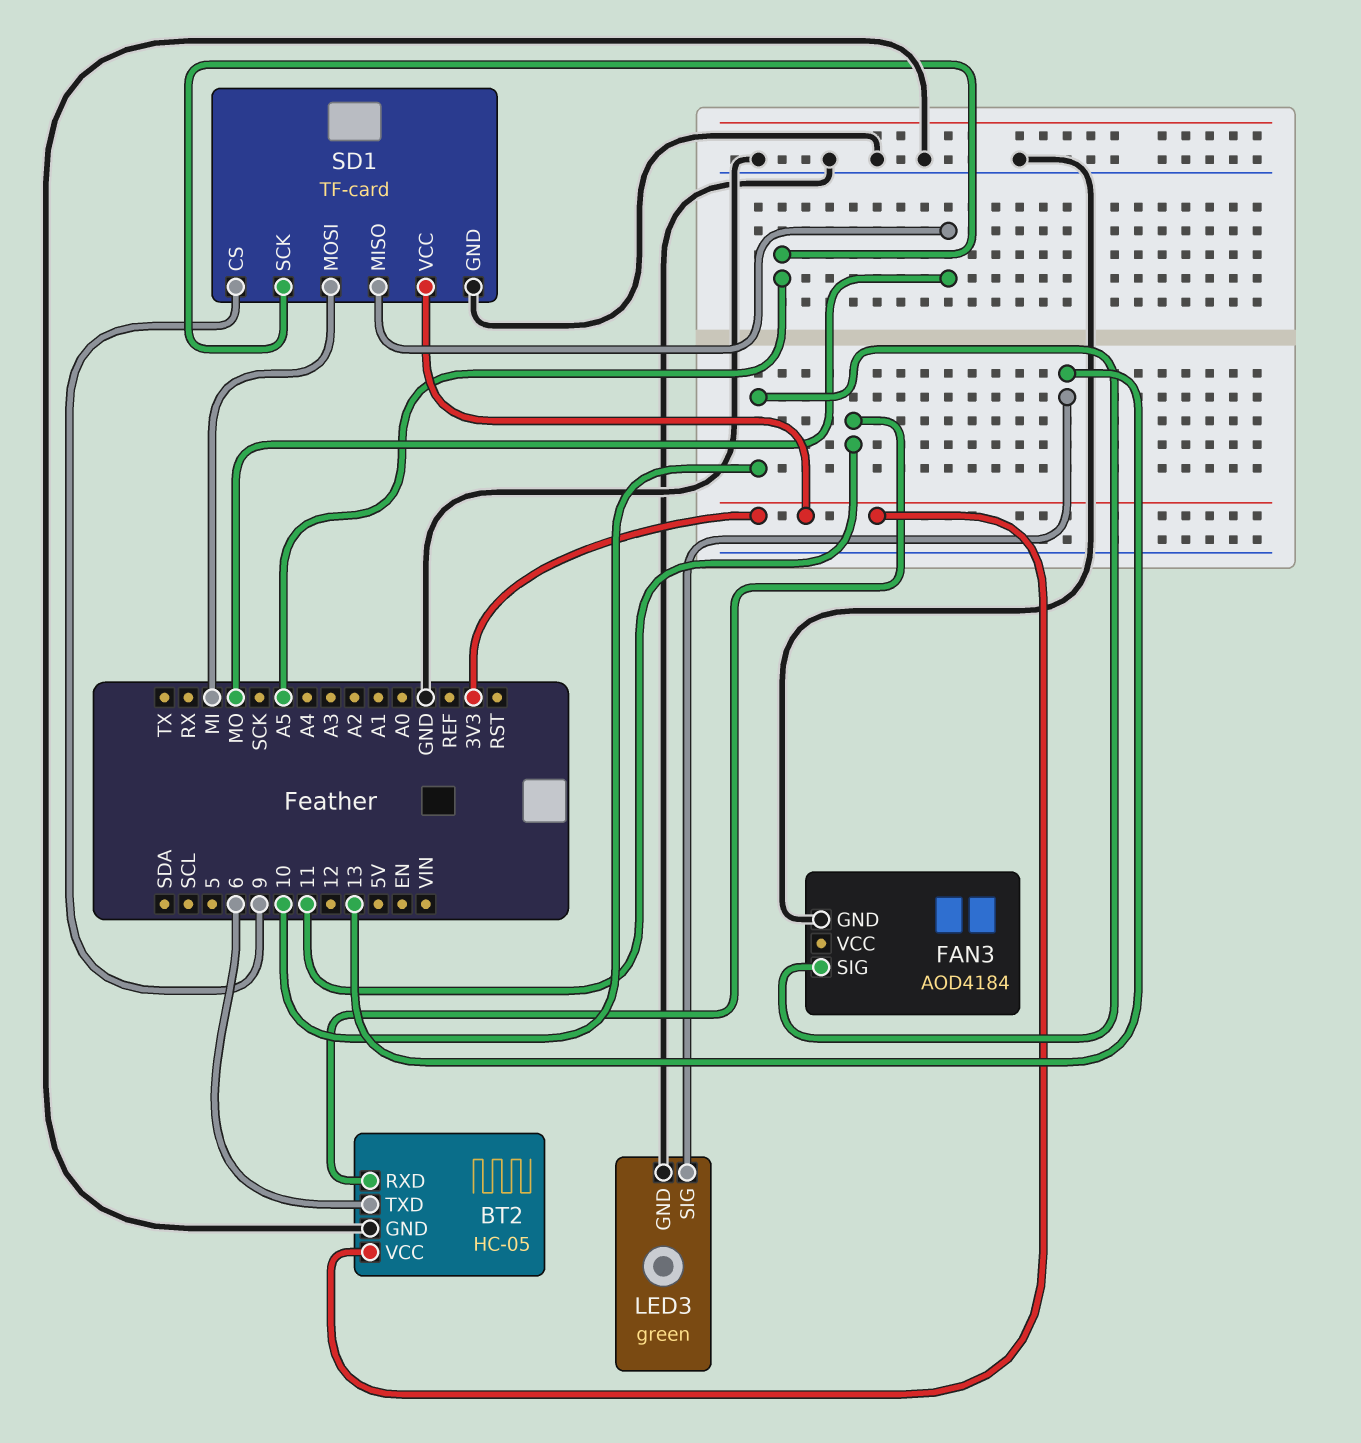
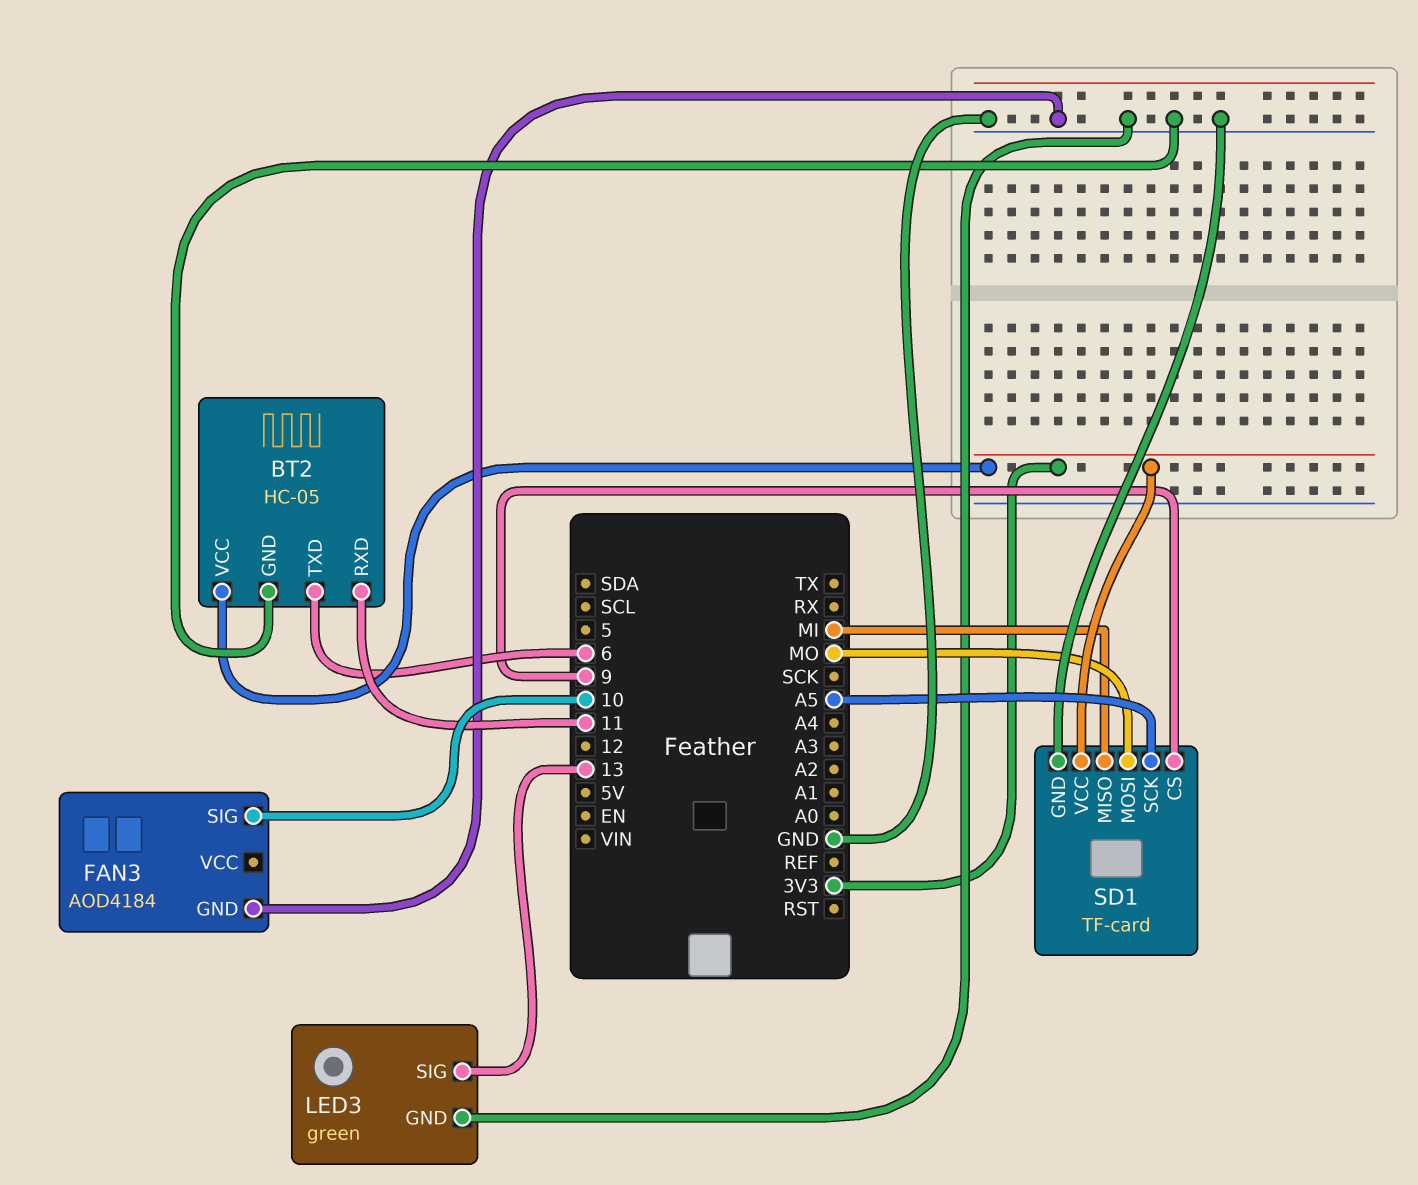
SD1 pin MISO: MO -> MI
SD1 pin MOSI: MI -> MO

